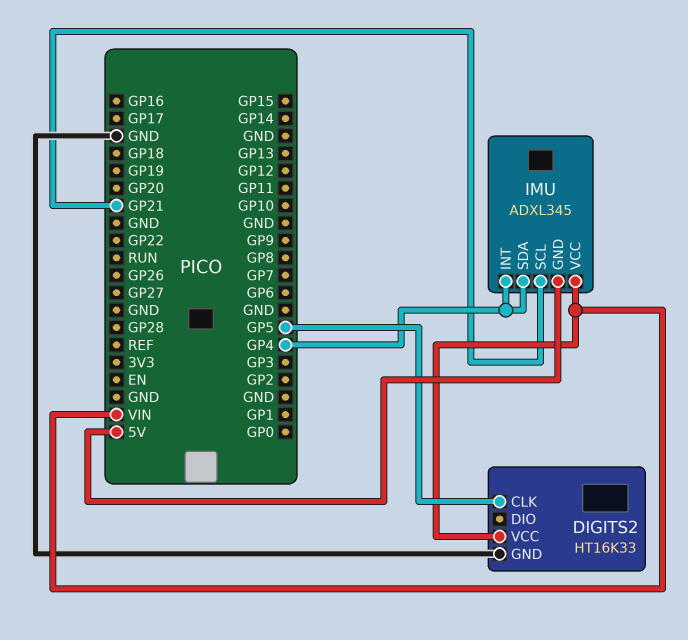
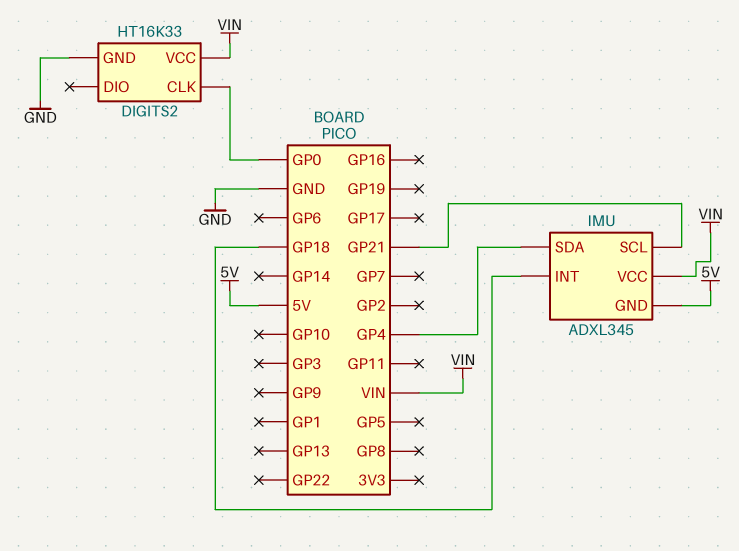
DIGITS2 pin CLK: GP5 -> GP0
IMU pin INT: GP4 -> GP18

